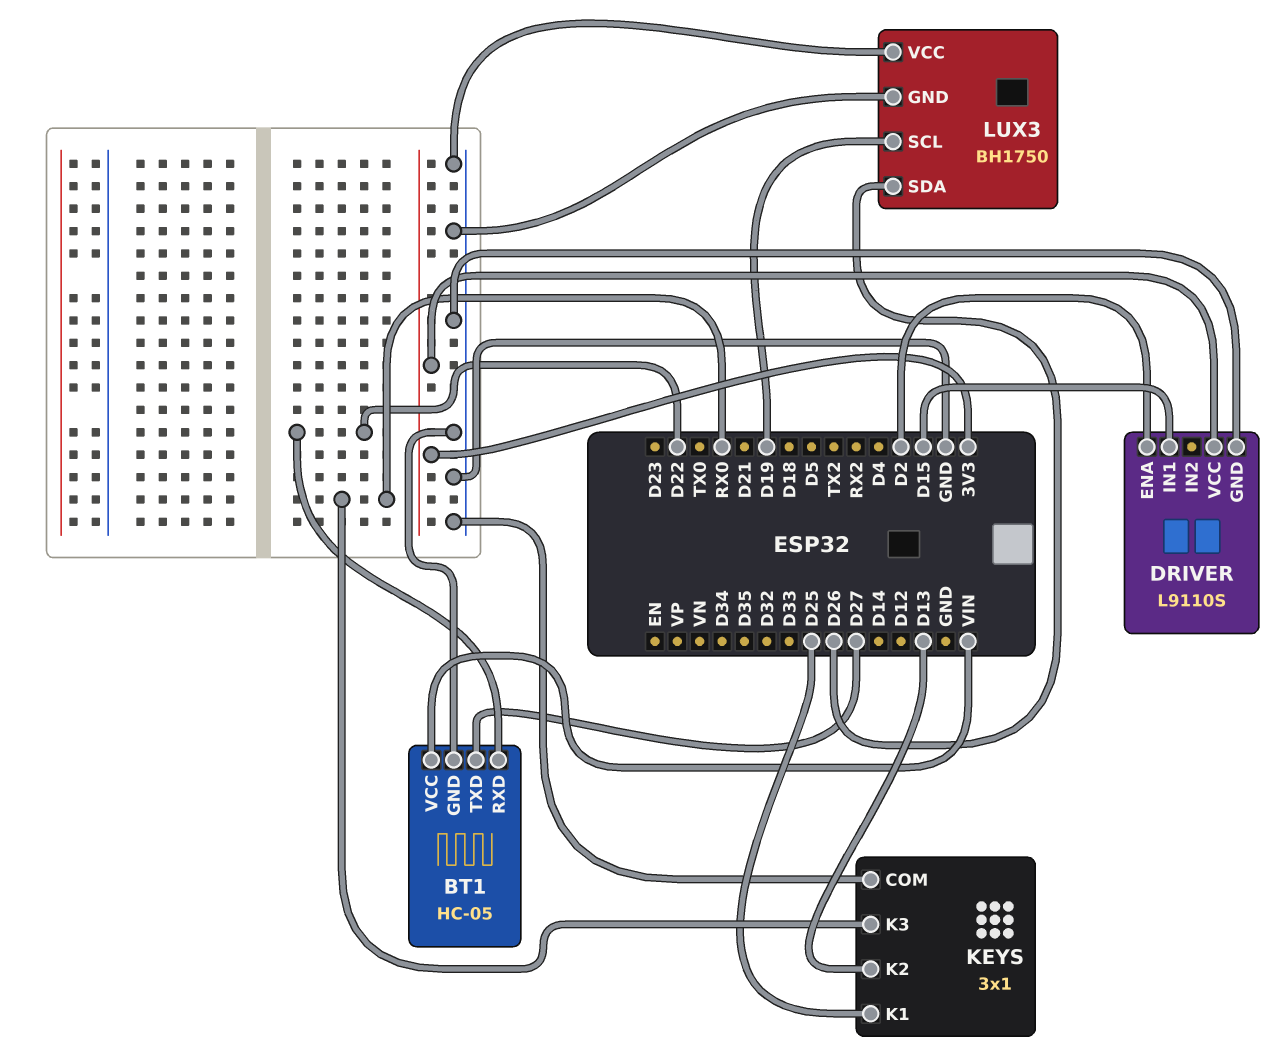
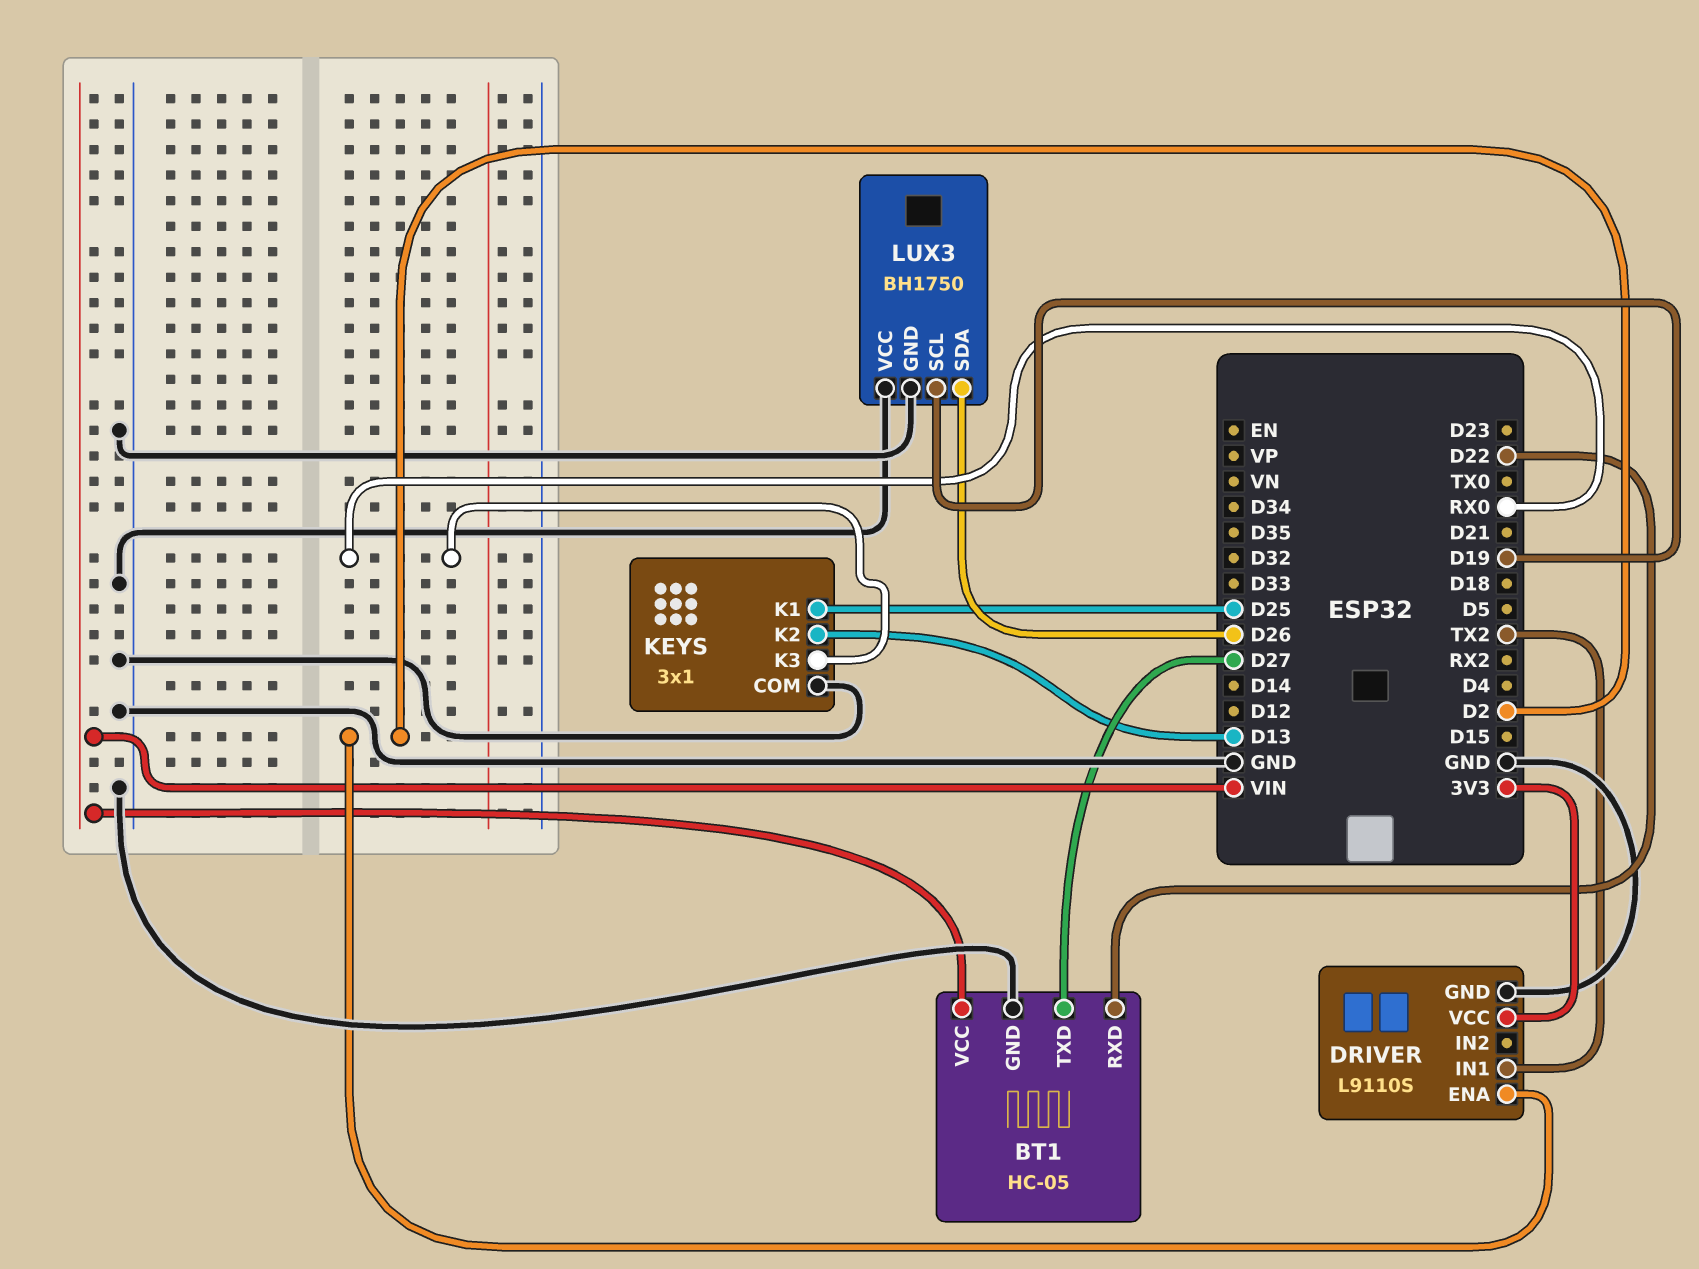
DRIVER pin IN1: D15 -> TX2

